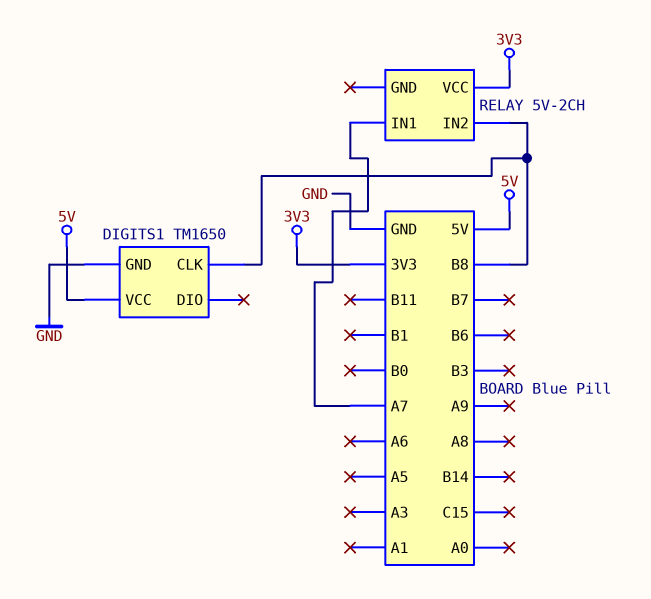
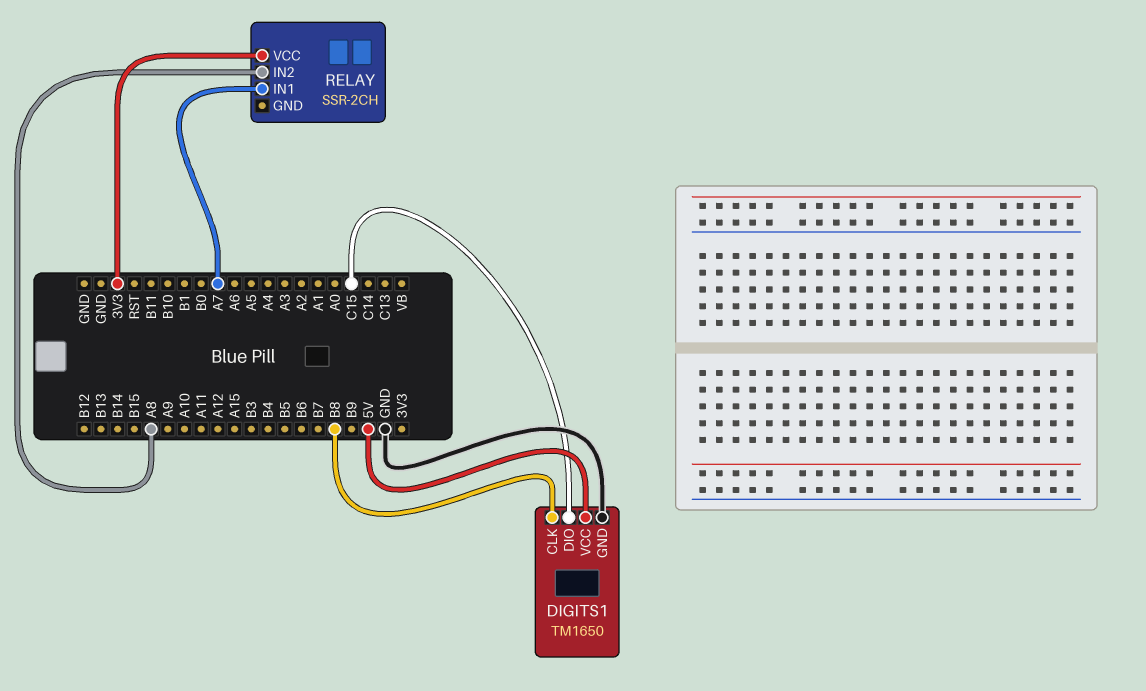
DIGITS1 pin DIO: none -> C15
RELAY: 5V-2CH -> SSR-2CH
RELAY pin IN2: B8 -> A8

